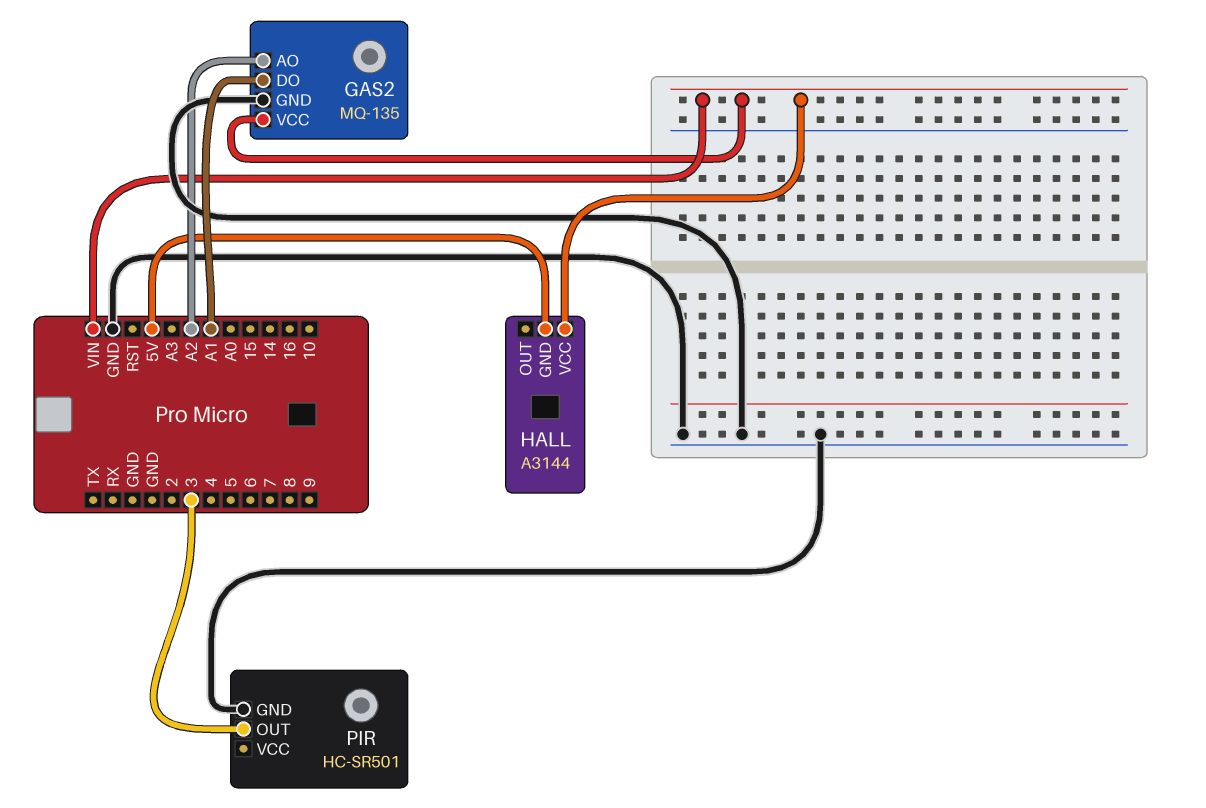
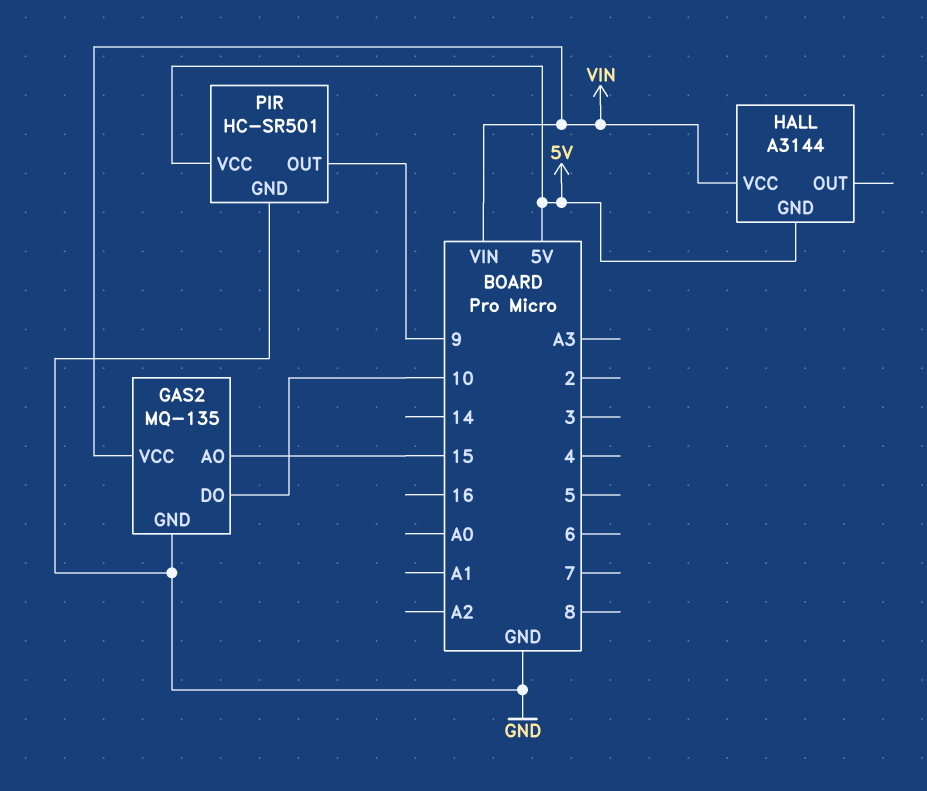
GAS2 pin AO: A2 -> 15
GAS2 pin DO: A1 -> 10
PIR pin OUT: 3 -> 9
PIR pin VCC: none -> 5V

